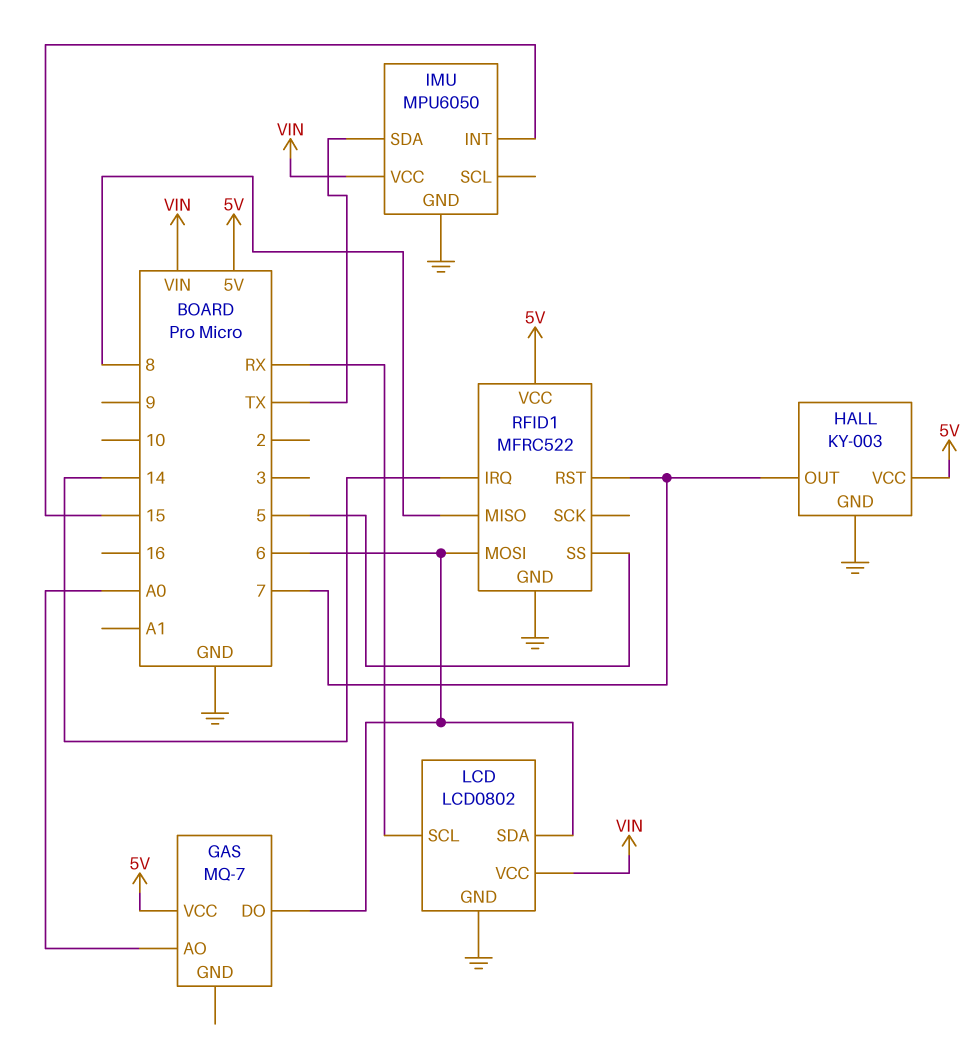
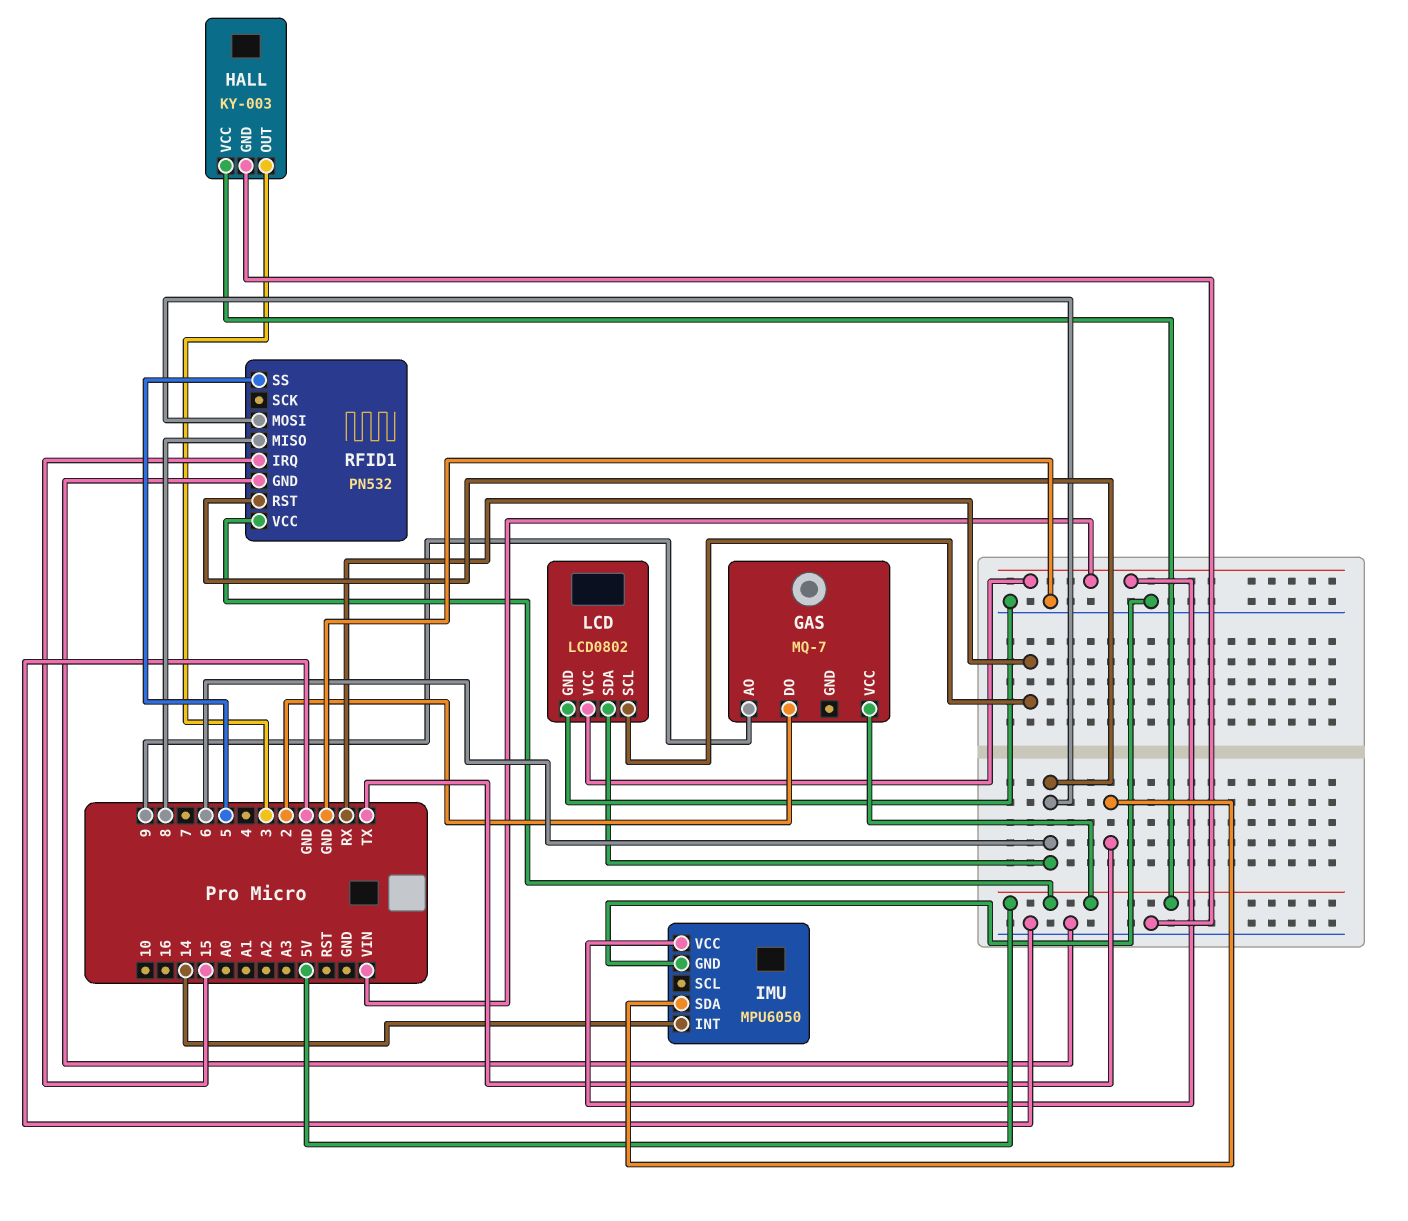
GAS pin AO: A0 -> 9
GAS pin DO: 6 -> 2
HALL pin OUT: 7 -> 3
IMU pin INT: 15 -> 14
RFID1: MFRC522 -> PN532
RFID1 pin IRQ: 14 -> 15
RFID1 pin RST: 7 -> 6

